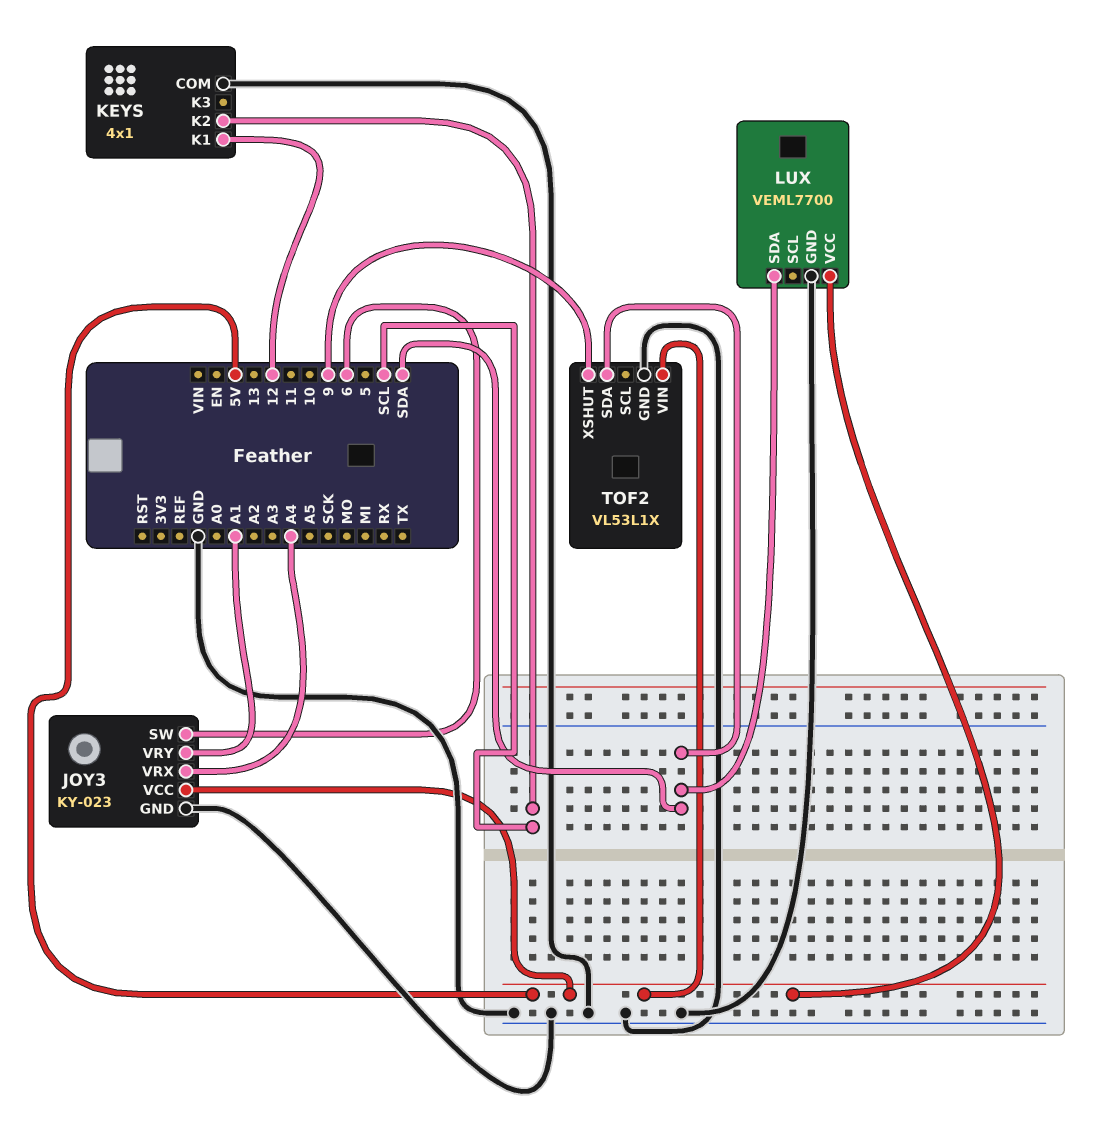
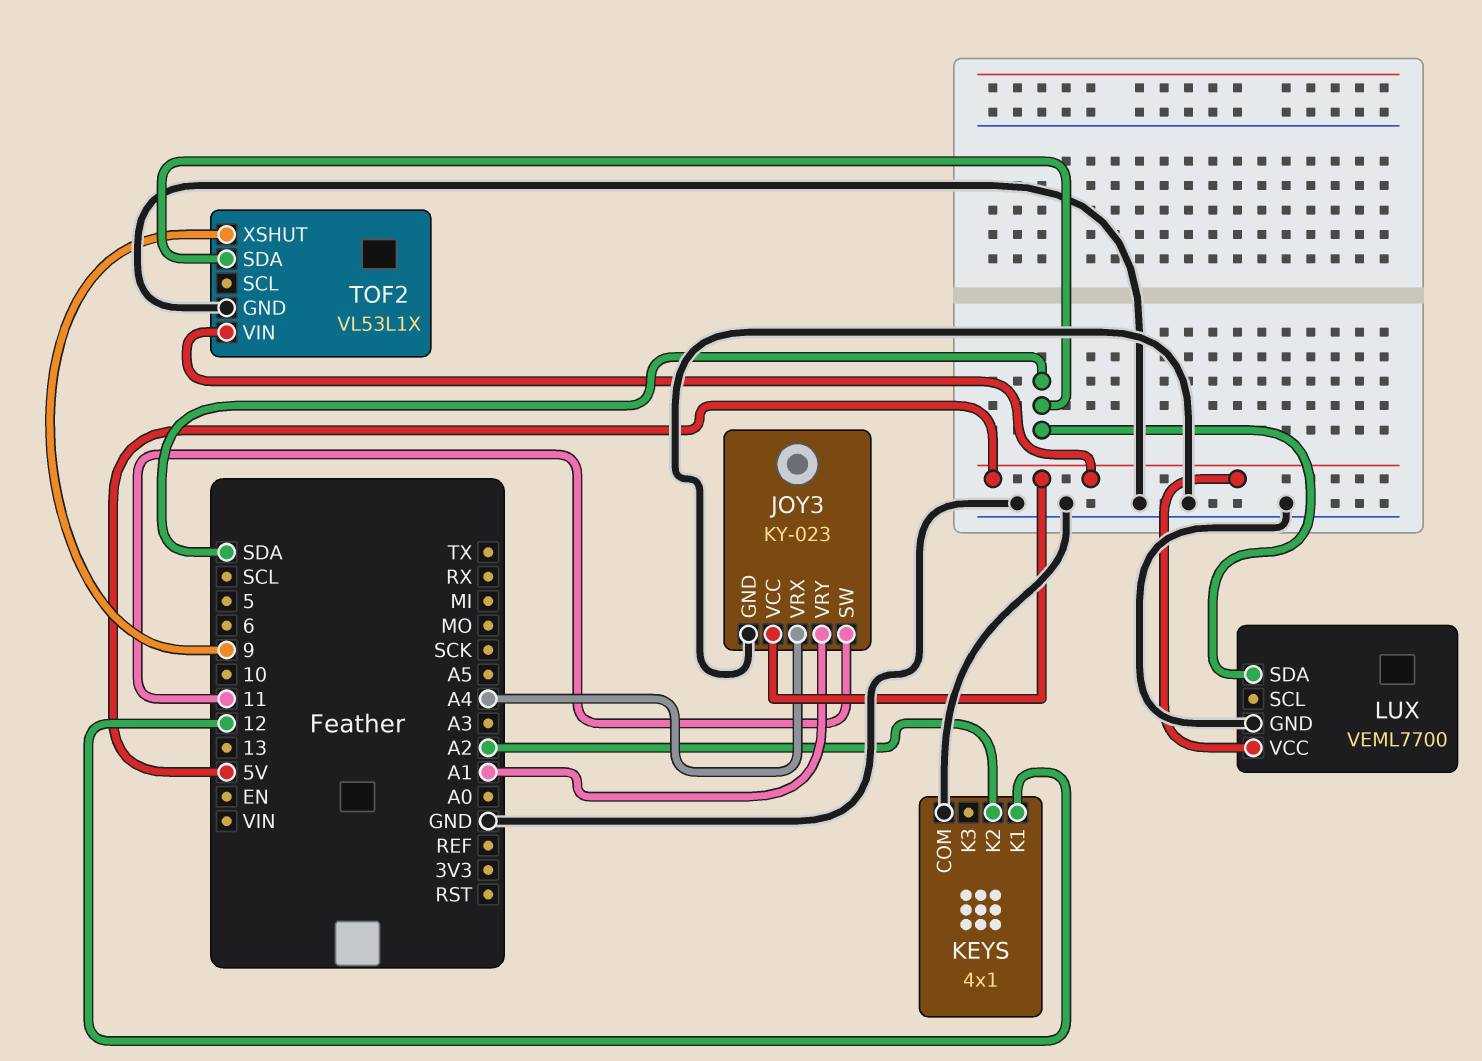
JOY3 pin SW: 6 -> 11
KEYS pin K2: SCL -> A2

